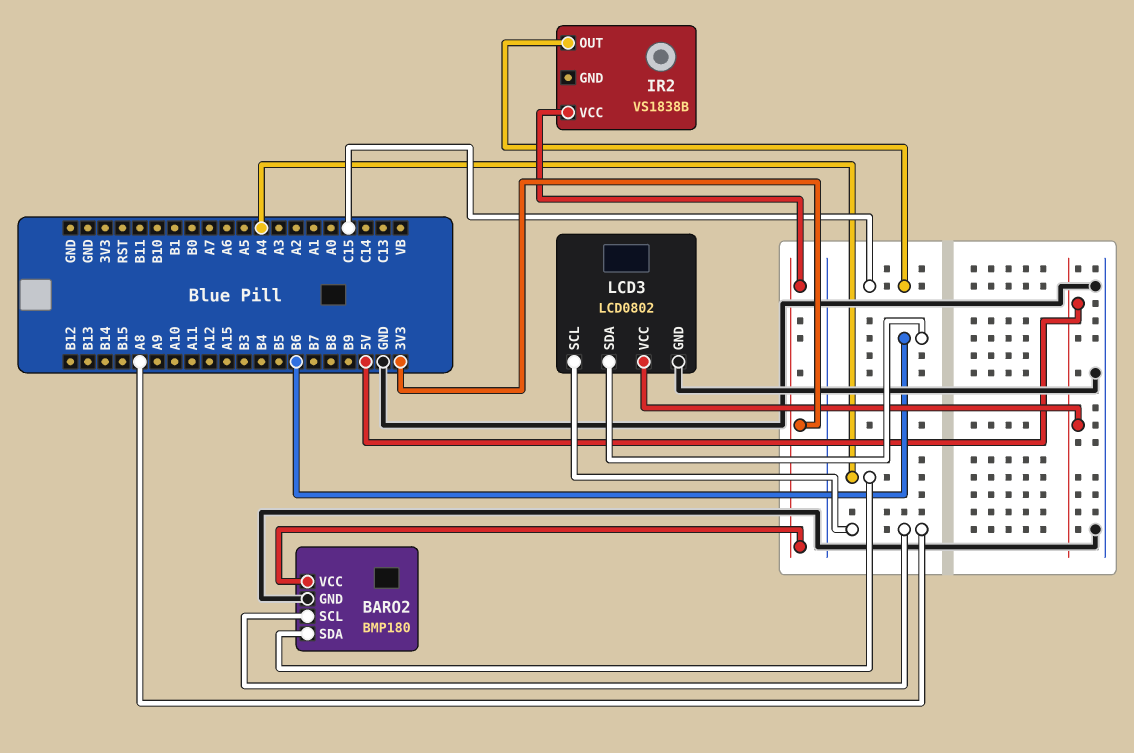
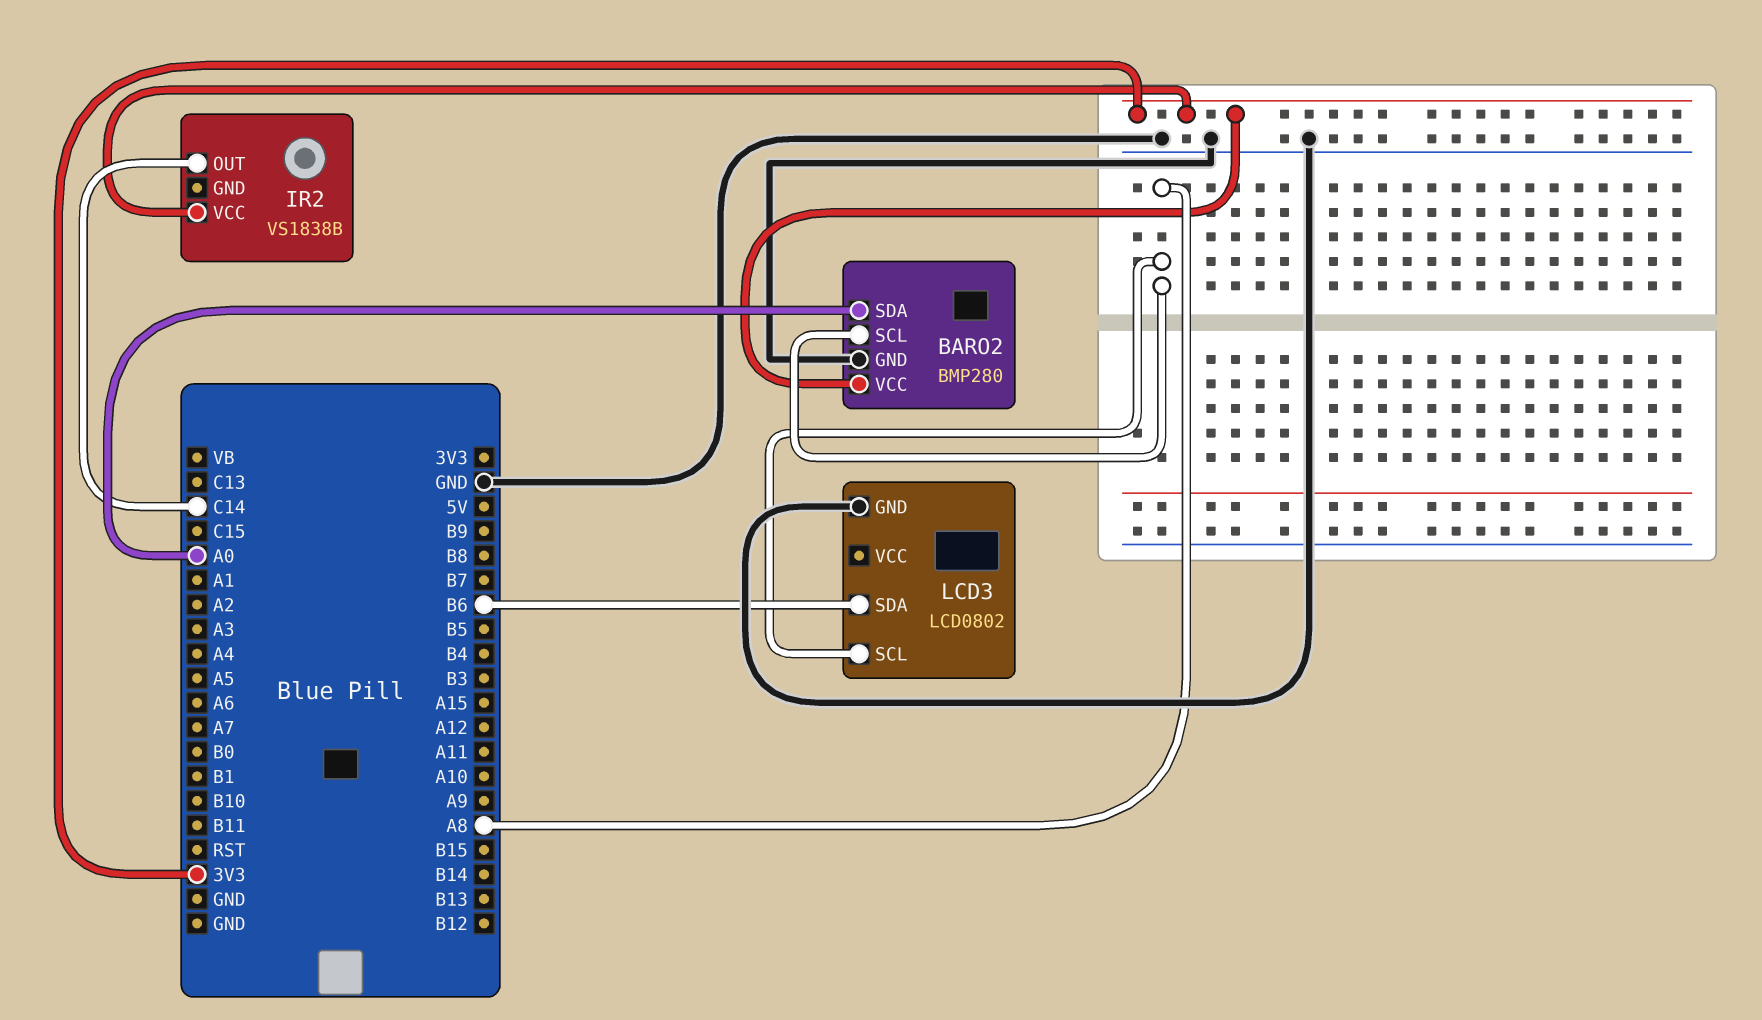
BARO2: BMP180 -> BMP280
BARO2 pin SDA: A4 -> A0
IR2 pin OUT: C15 -> C14
LCD3 pin VCC: 5V -> none

